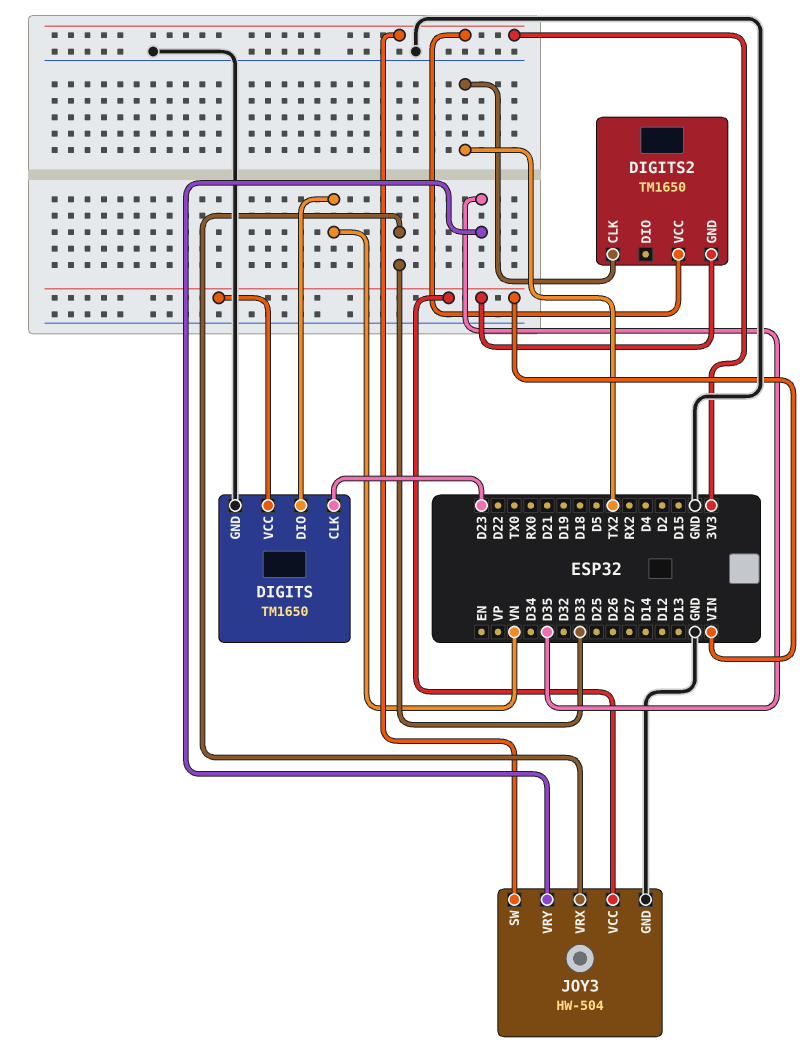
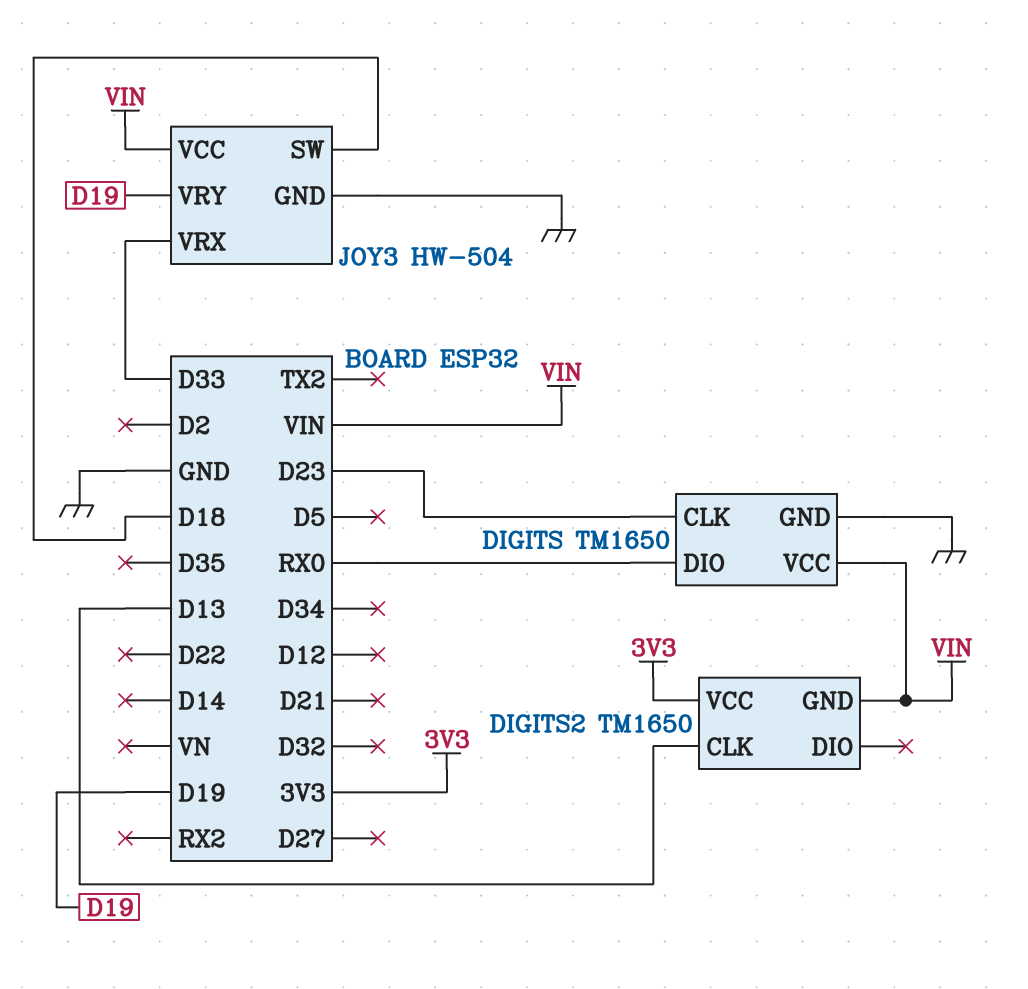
DIGITS pin DIO: VN -> RX0
DIGITS2 pin CLK: TX2 -> D13
JOY3 pin SW: 3V3 -> D18
JOY3 pin VRY: D35 -> D19

